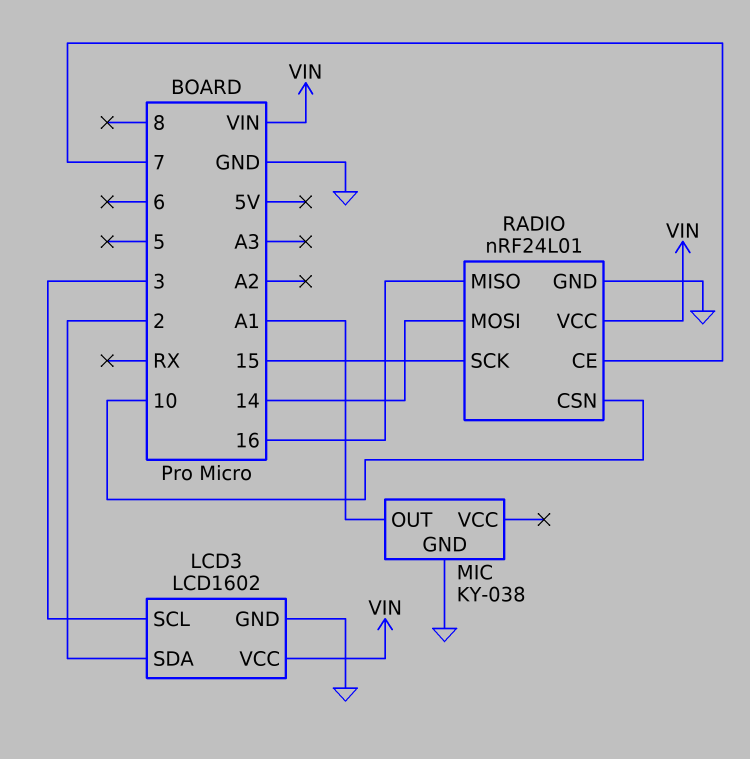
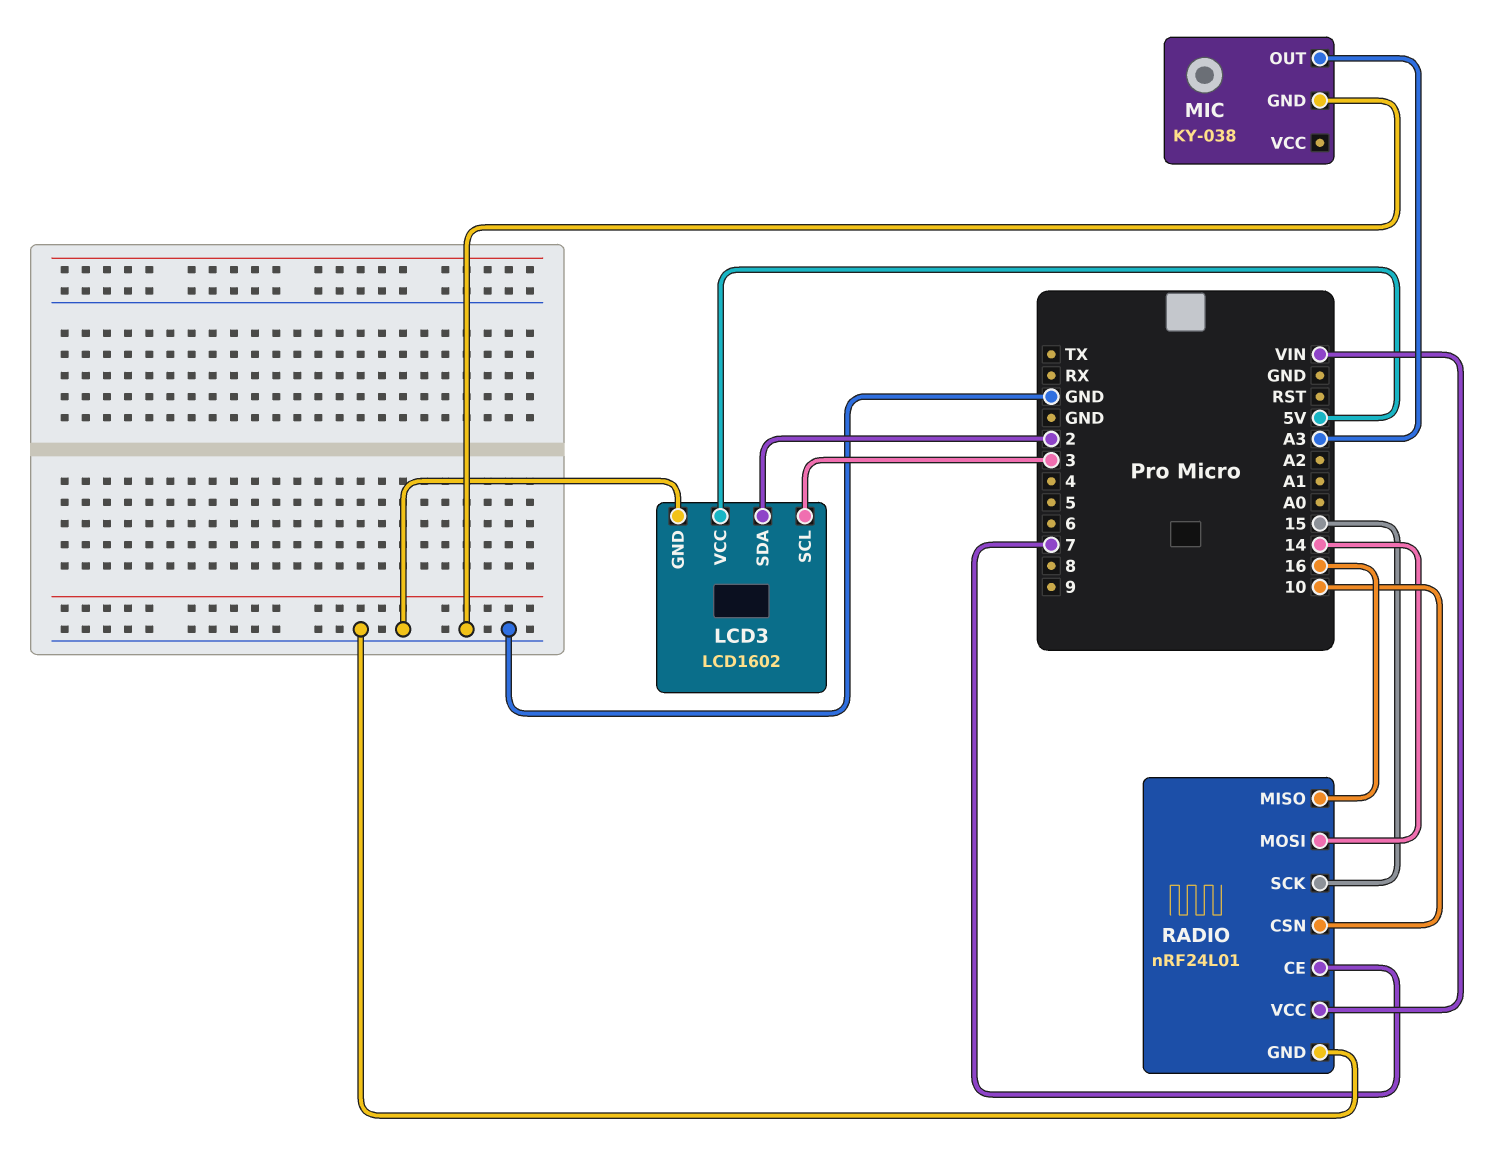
LCD3 pin VCC: VIN -> 5V
MIC pin OUT: A1 -> A3

